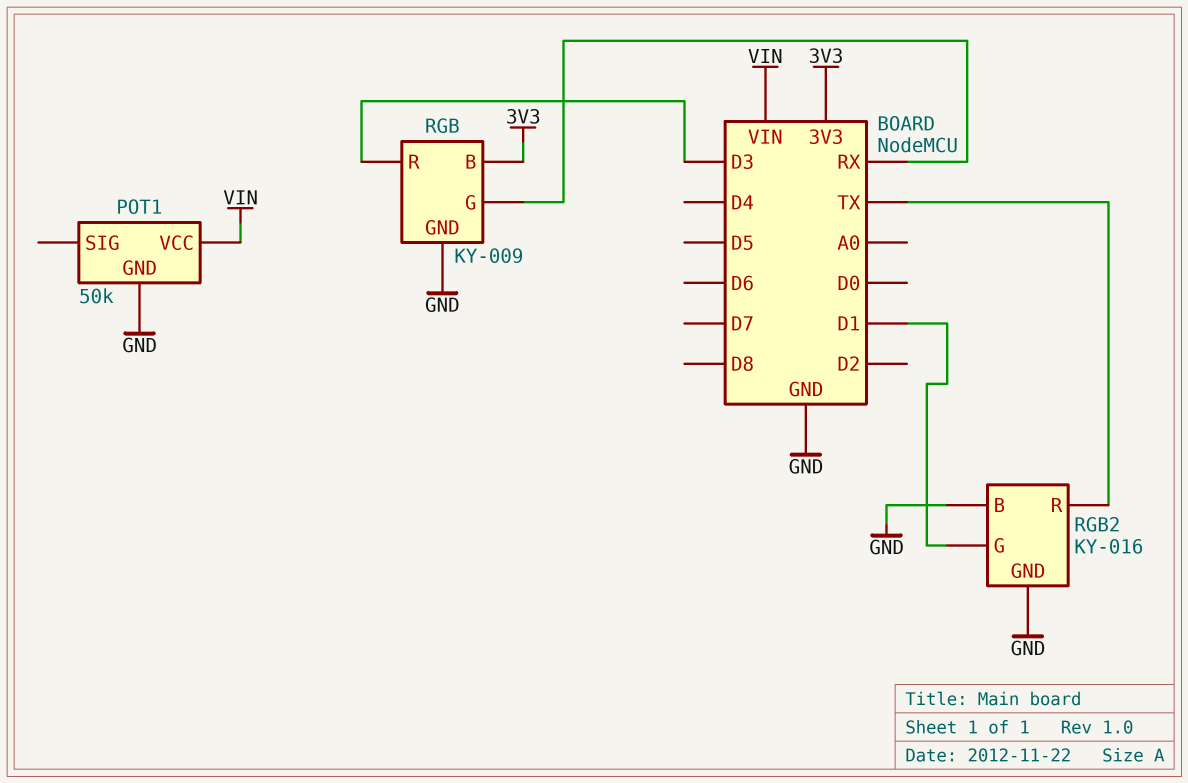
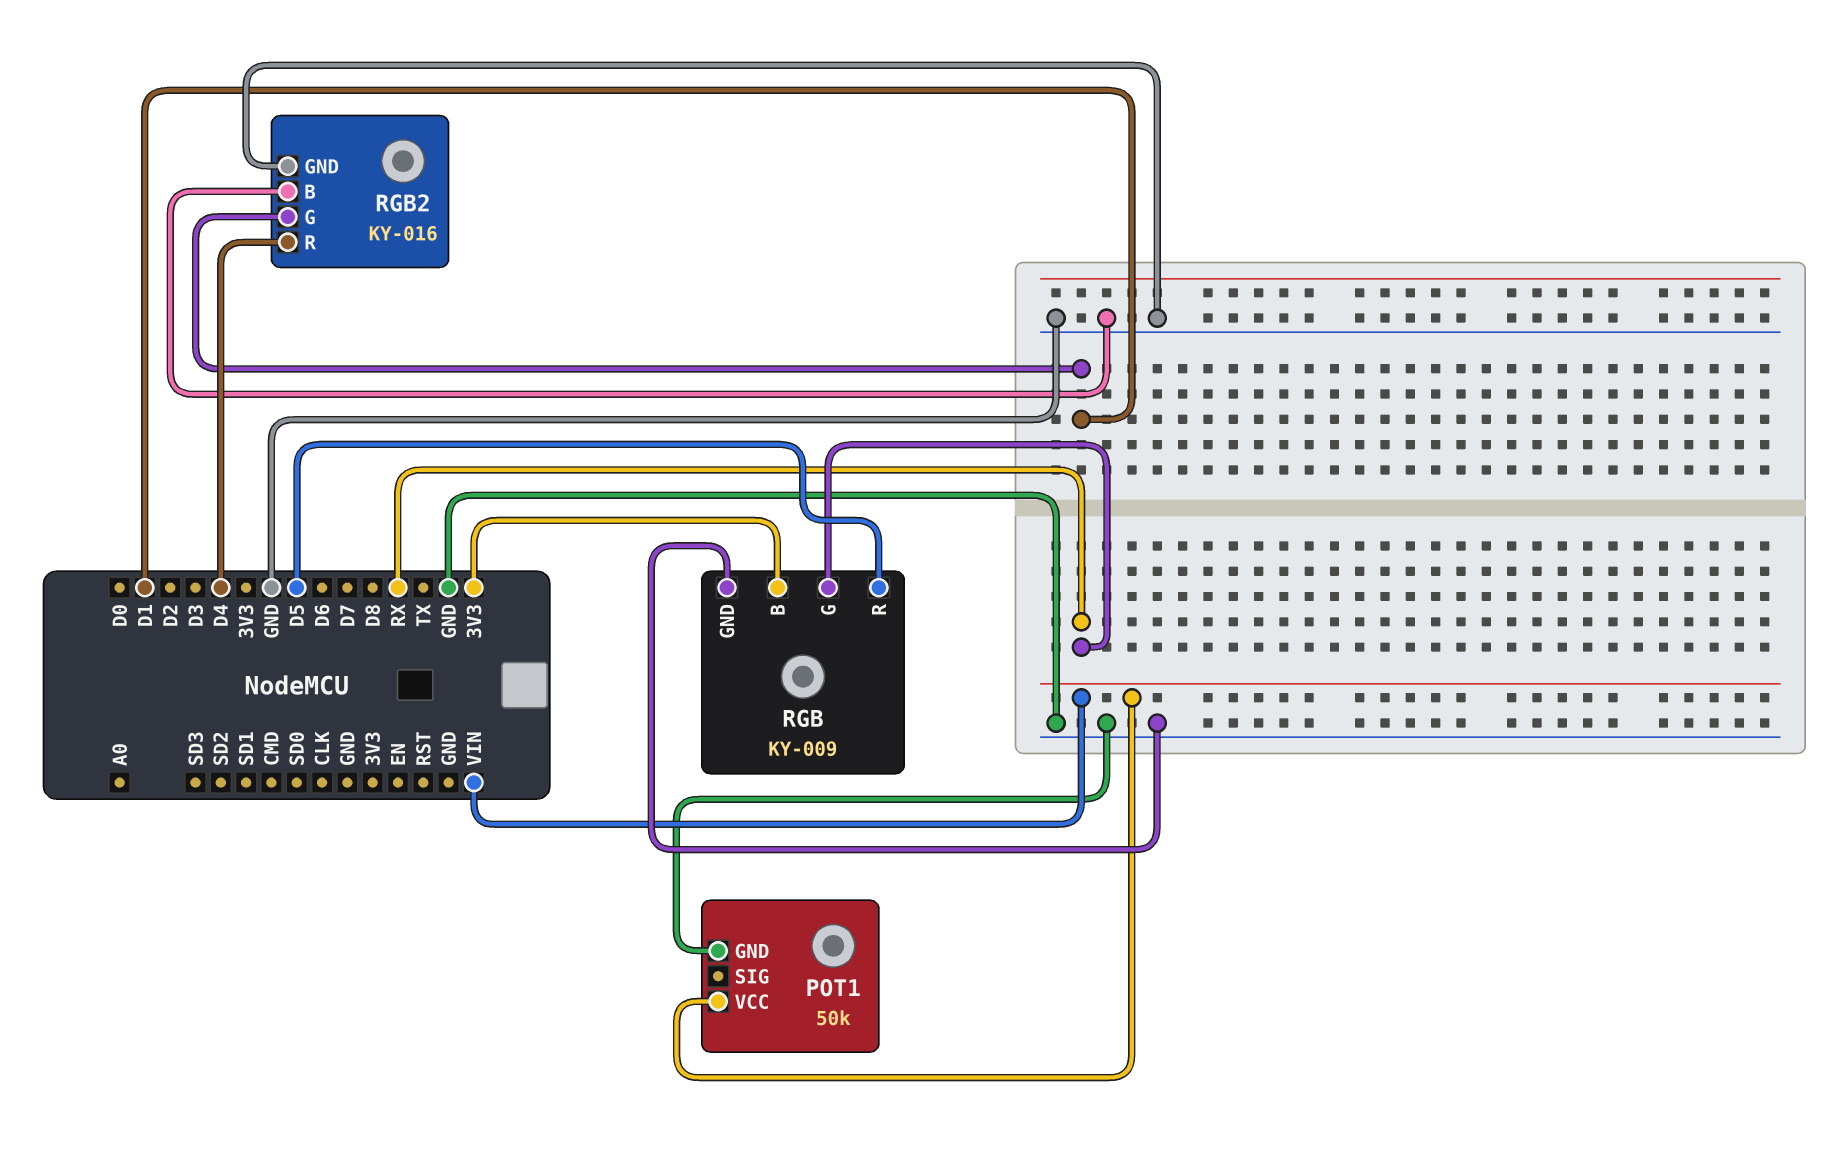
RGB pin R: D3 -> D5
RGB2 pin R: TX -> D4

